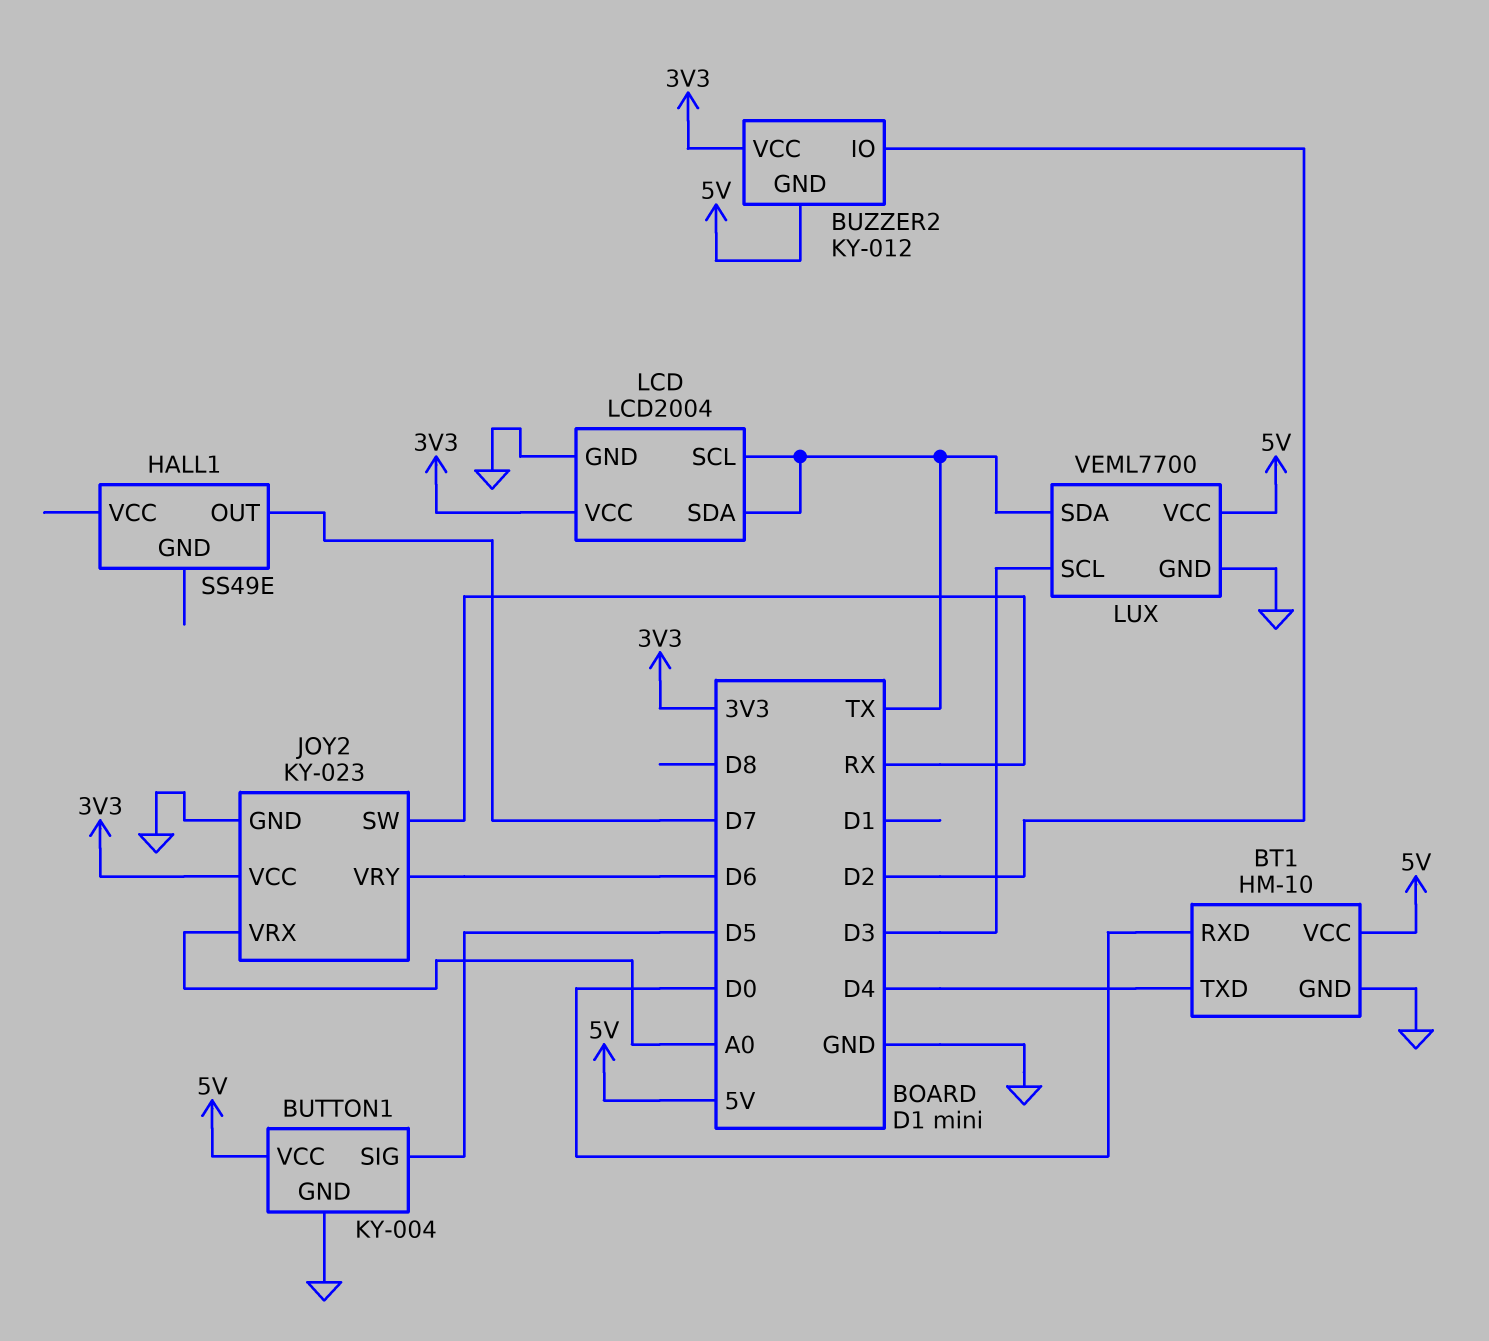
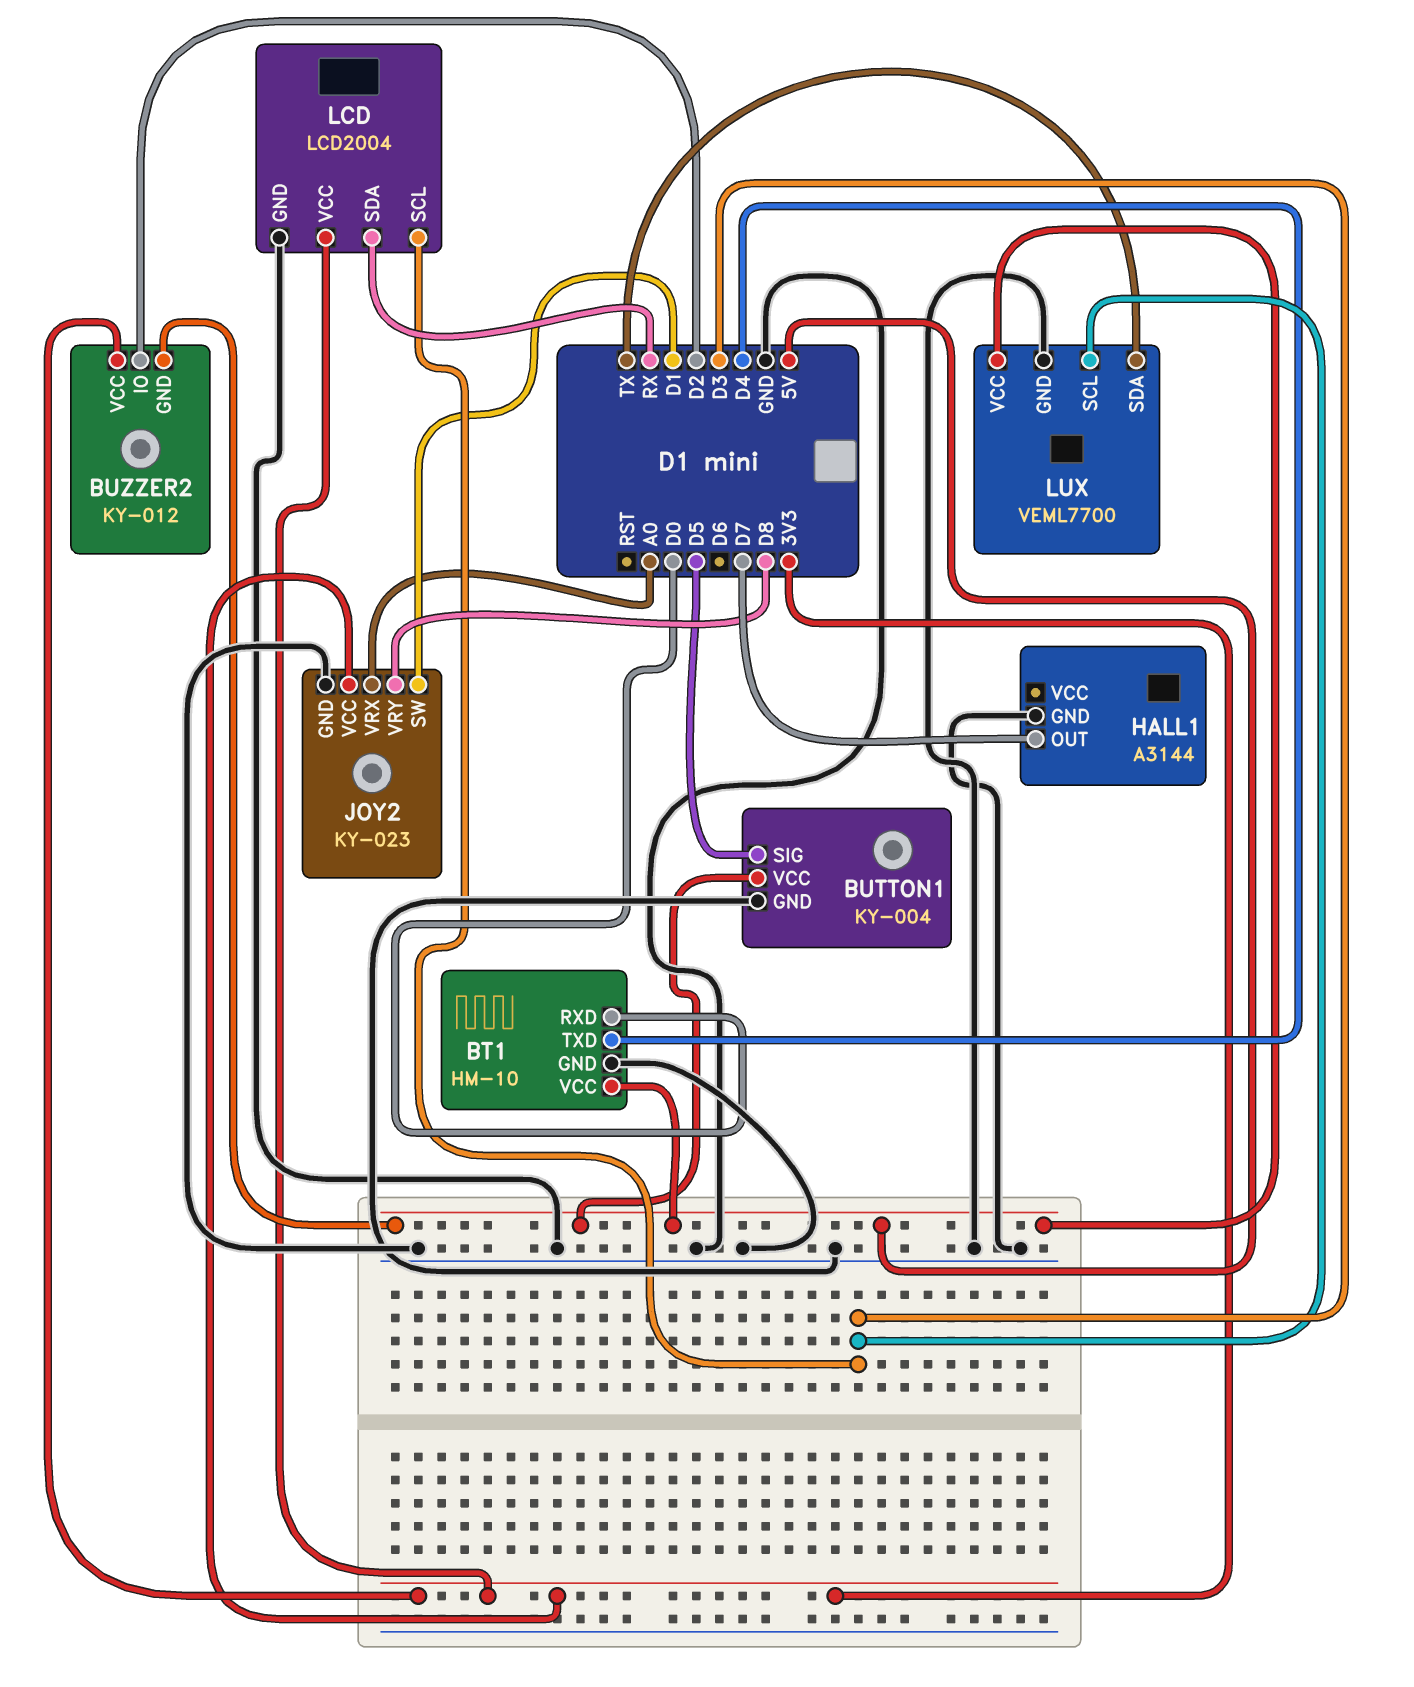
HALL1: SS49E -> A3144
HALL1 pin GND: none -> GND
JOY2 pin SW: RX -> D1
JOY2 pin VRY: D6 -> D8
LCD pin SCL: TX -> D3
LCD pin SDA: TX -> RX

